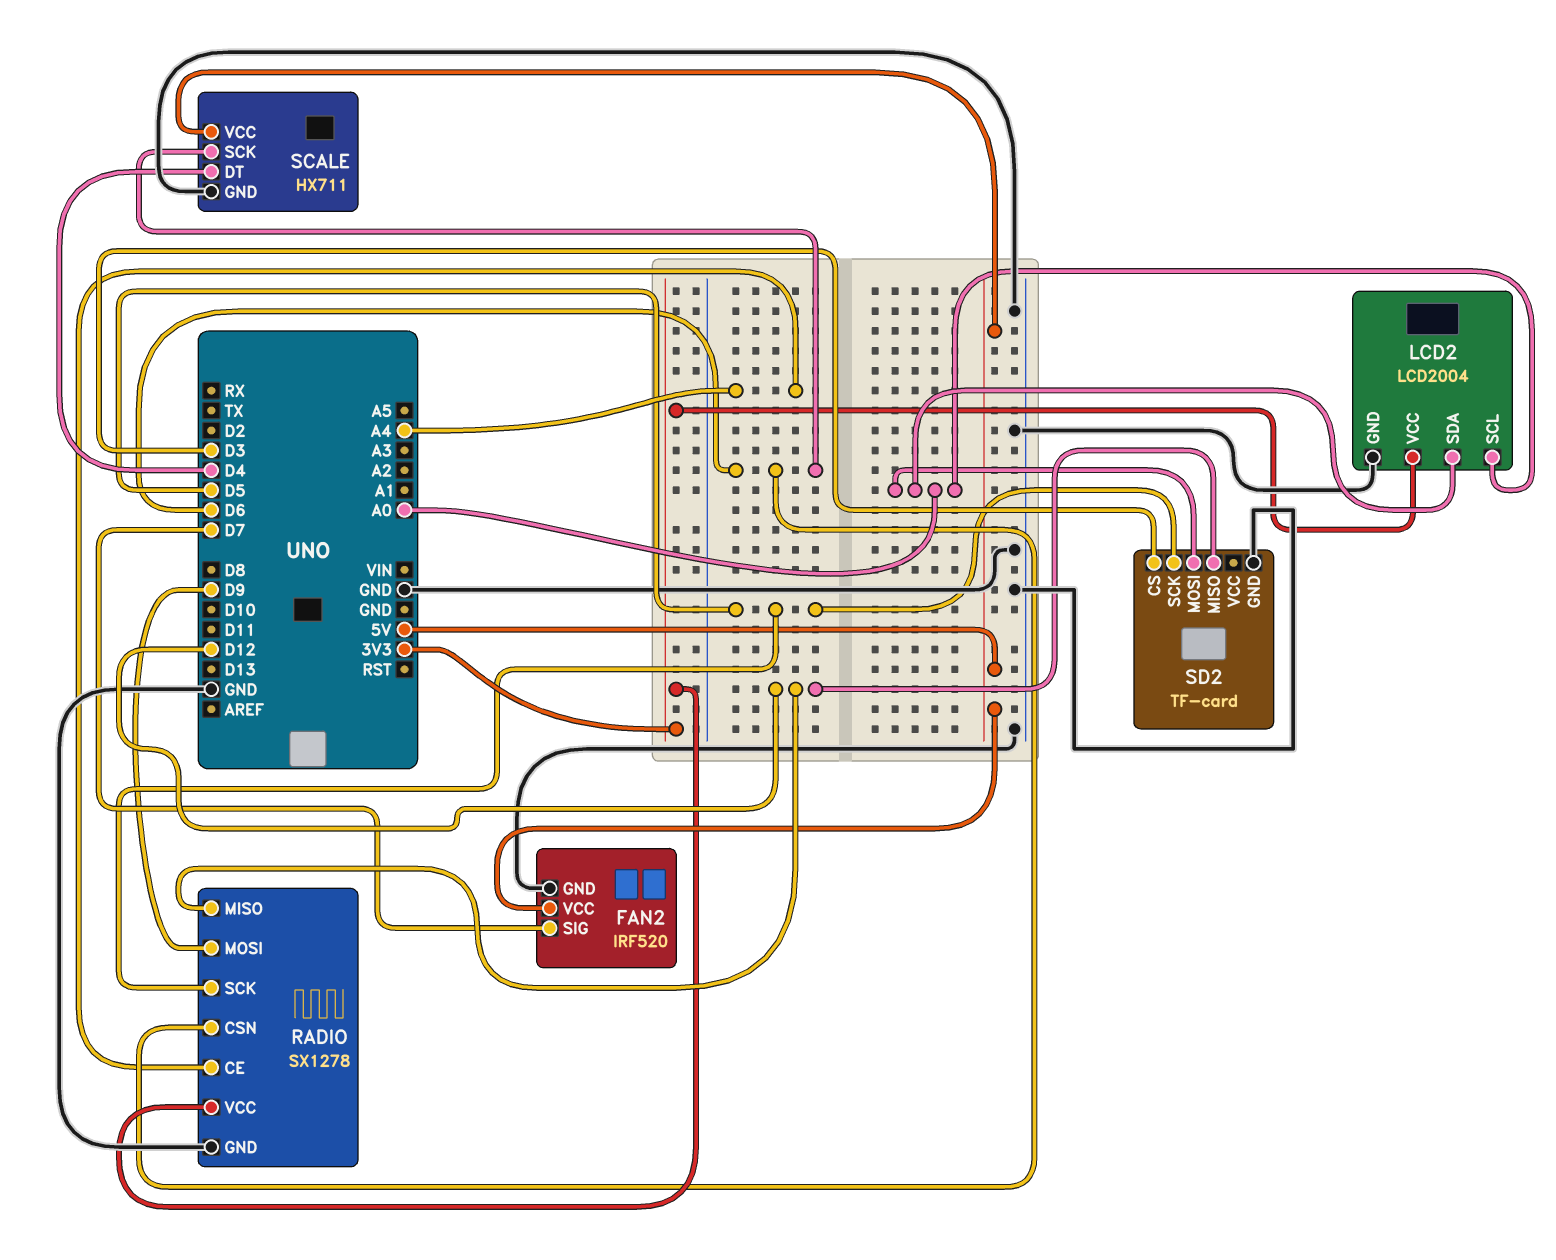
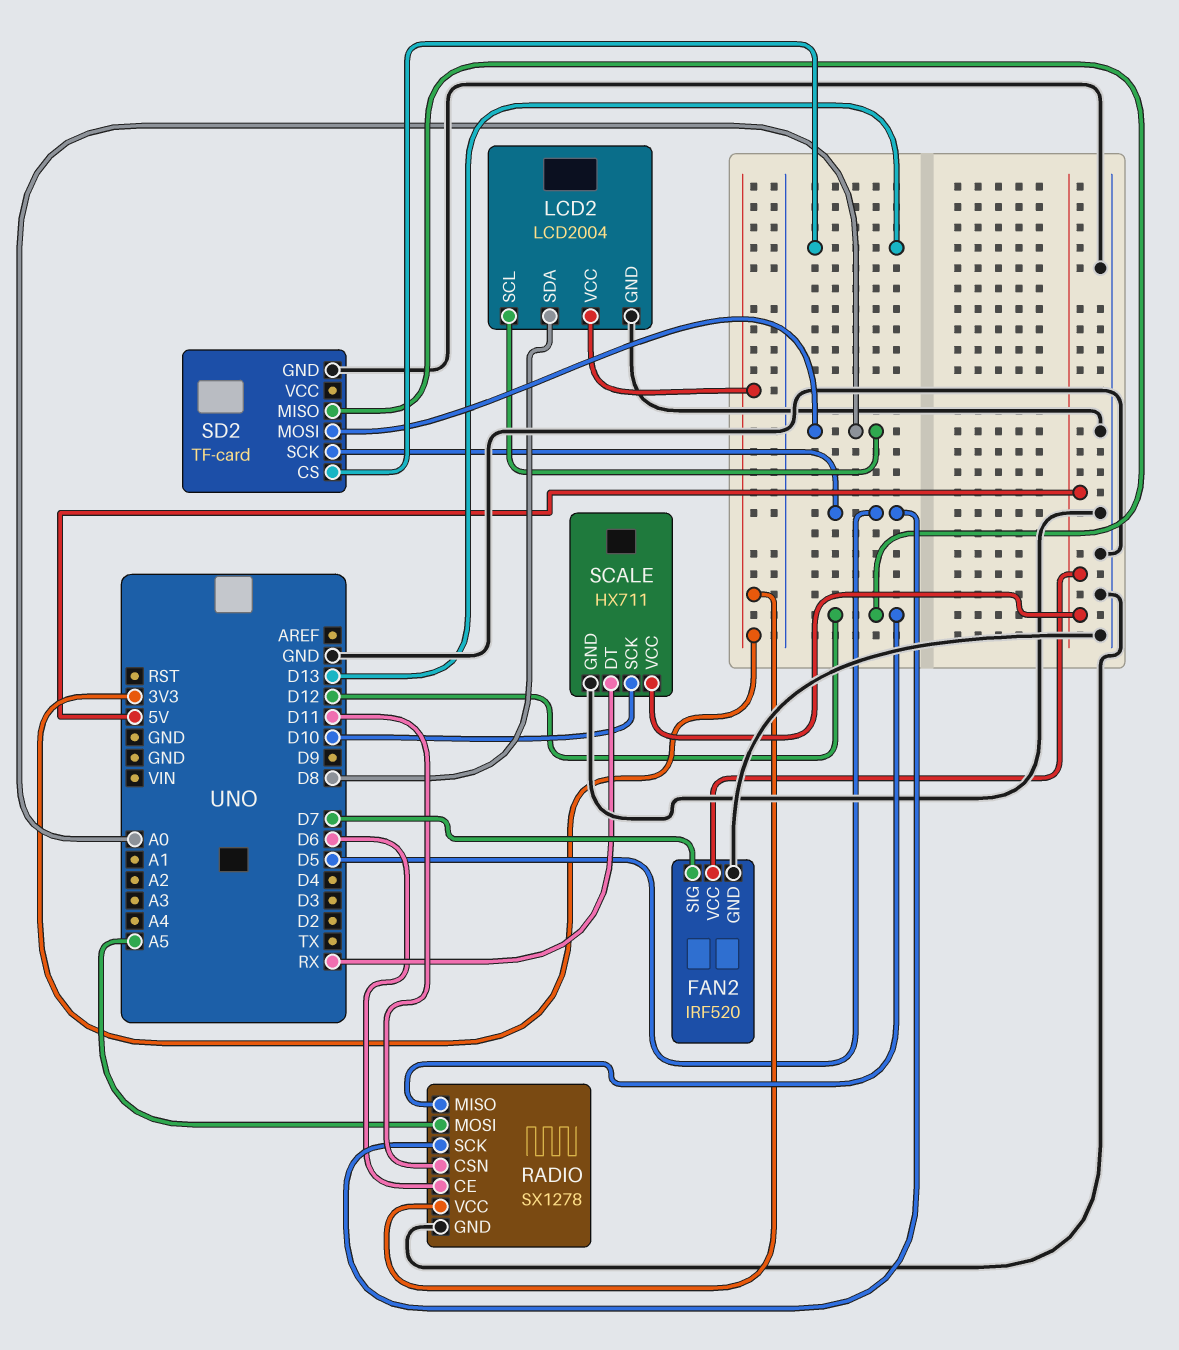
LCD2 pin SDA: A0 -> D8
RADIO pin CE: A4 -> D6
RADIO pin CSN: D6 -> D11
RADIO pin MOSI: D9 -> A5
SCALE pin DT: D4 -> RX
SCALE pin SCK: D6 -> D10
SD2 pin CS: D3 -> D13

